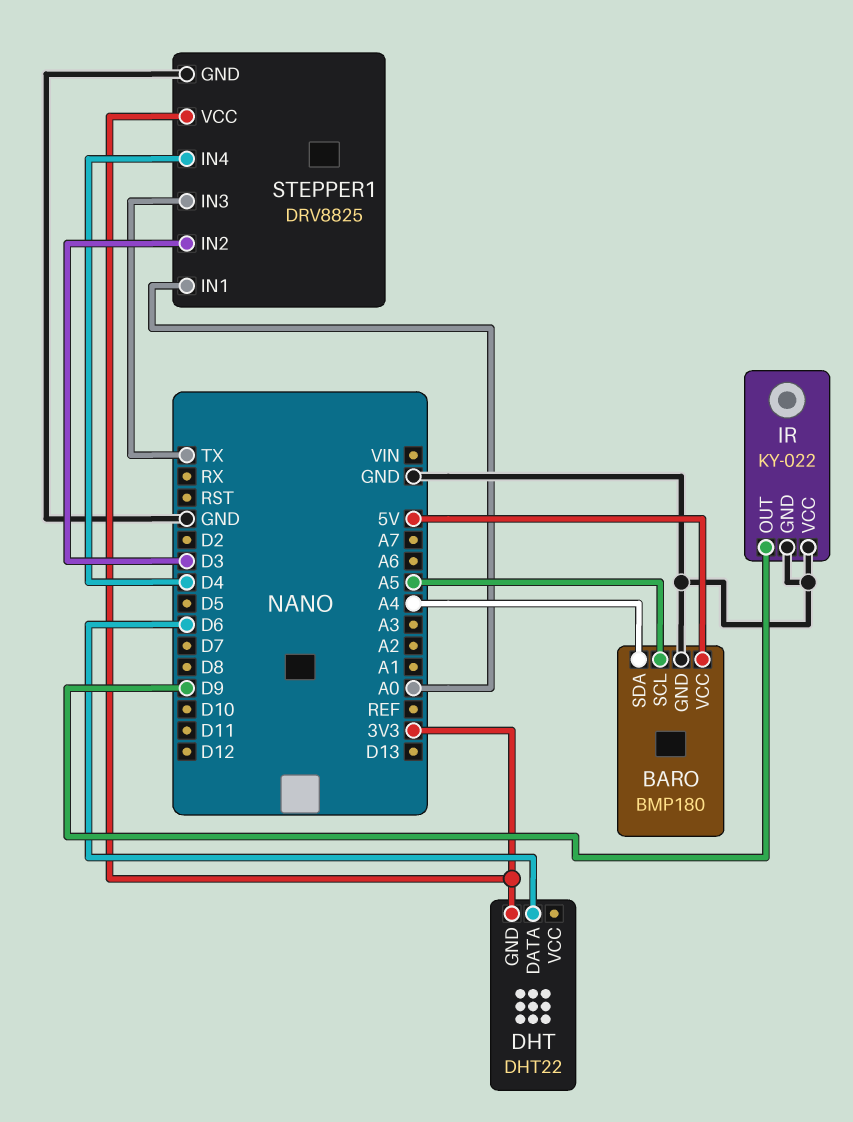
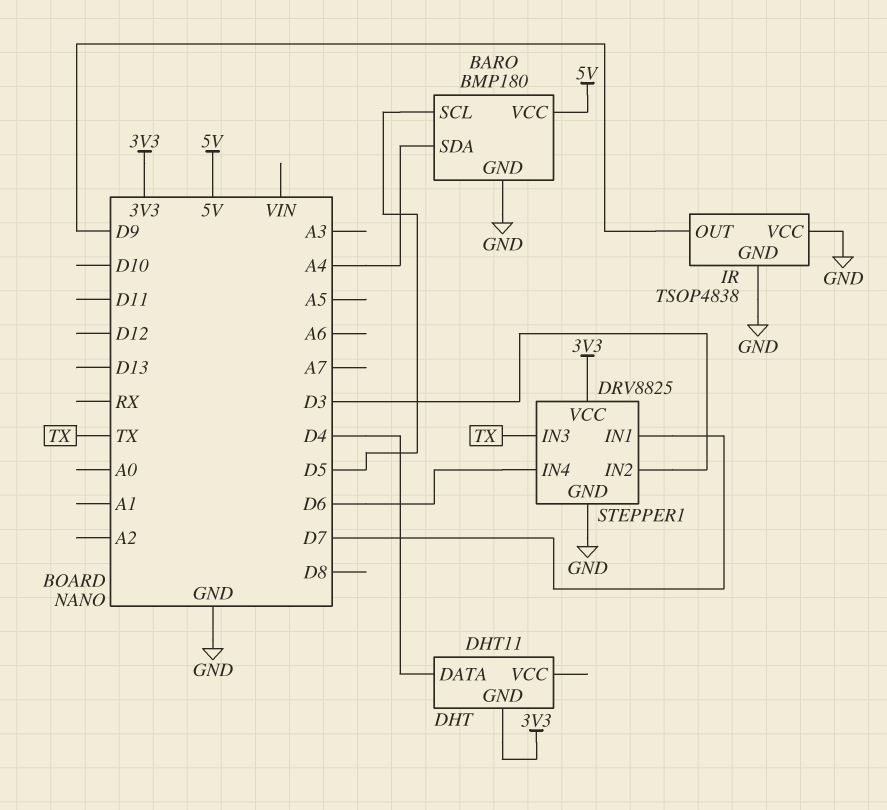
BARO pin SCL: A5 -> D5
DHT: DHT22 -> DHT11
DHT pin DATA: D6 -> D4
IR: KY-022 -> TSOP4838
STEPPER1 pin IN1: A0 -> D7
STEPPER1 pin IN4: D4 -> D6

